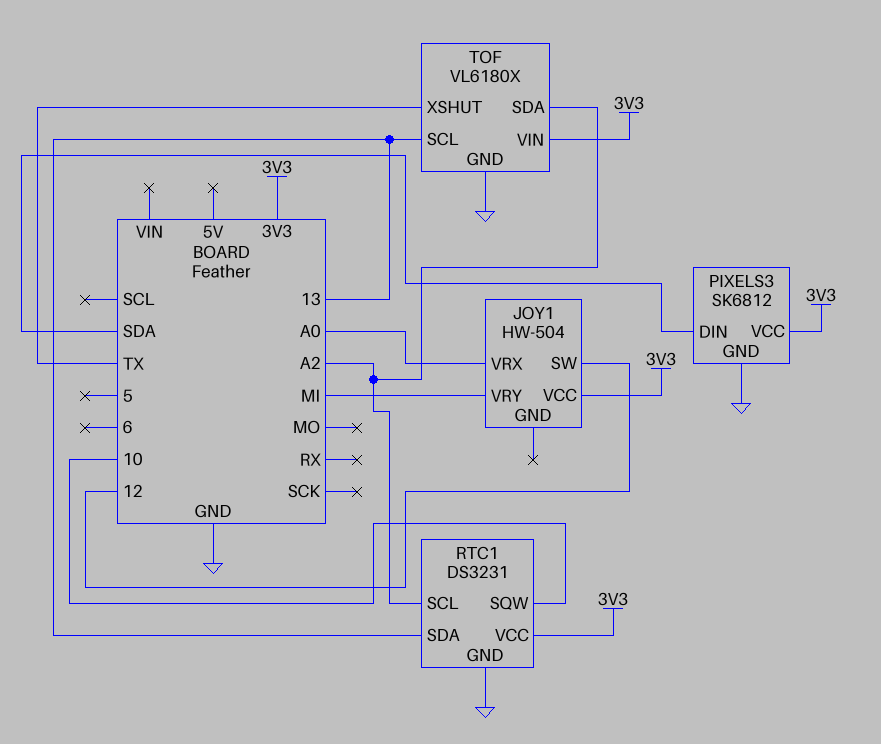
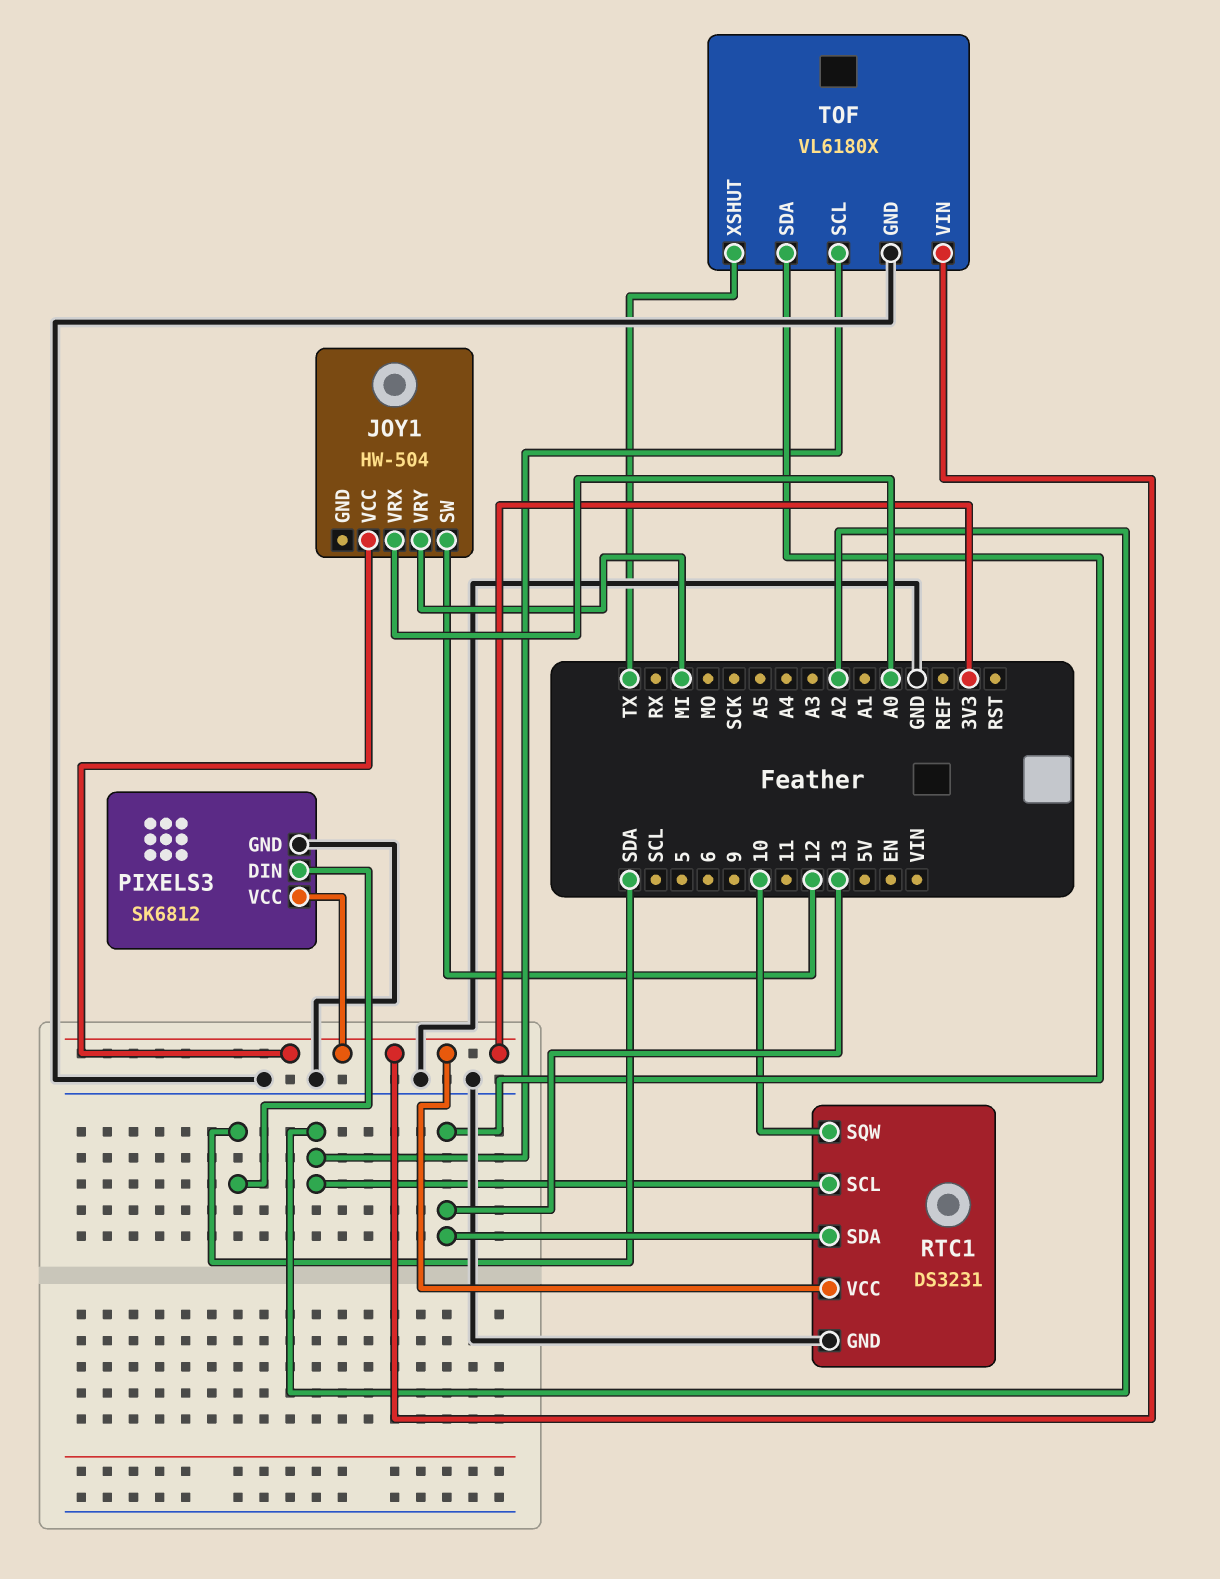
TOF pin SCL: 13 -> A2
TOF pin SDA: A2 -> 13

